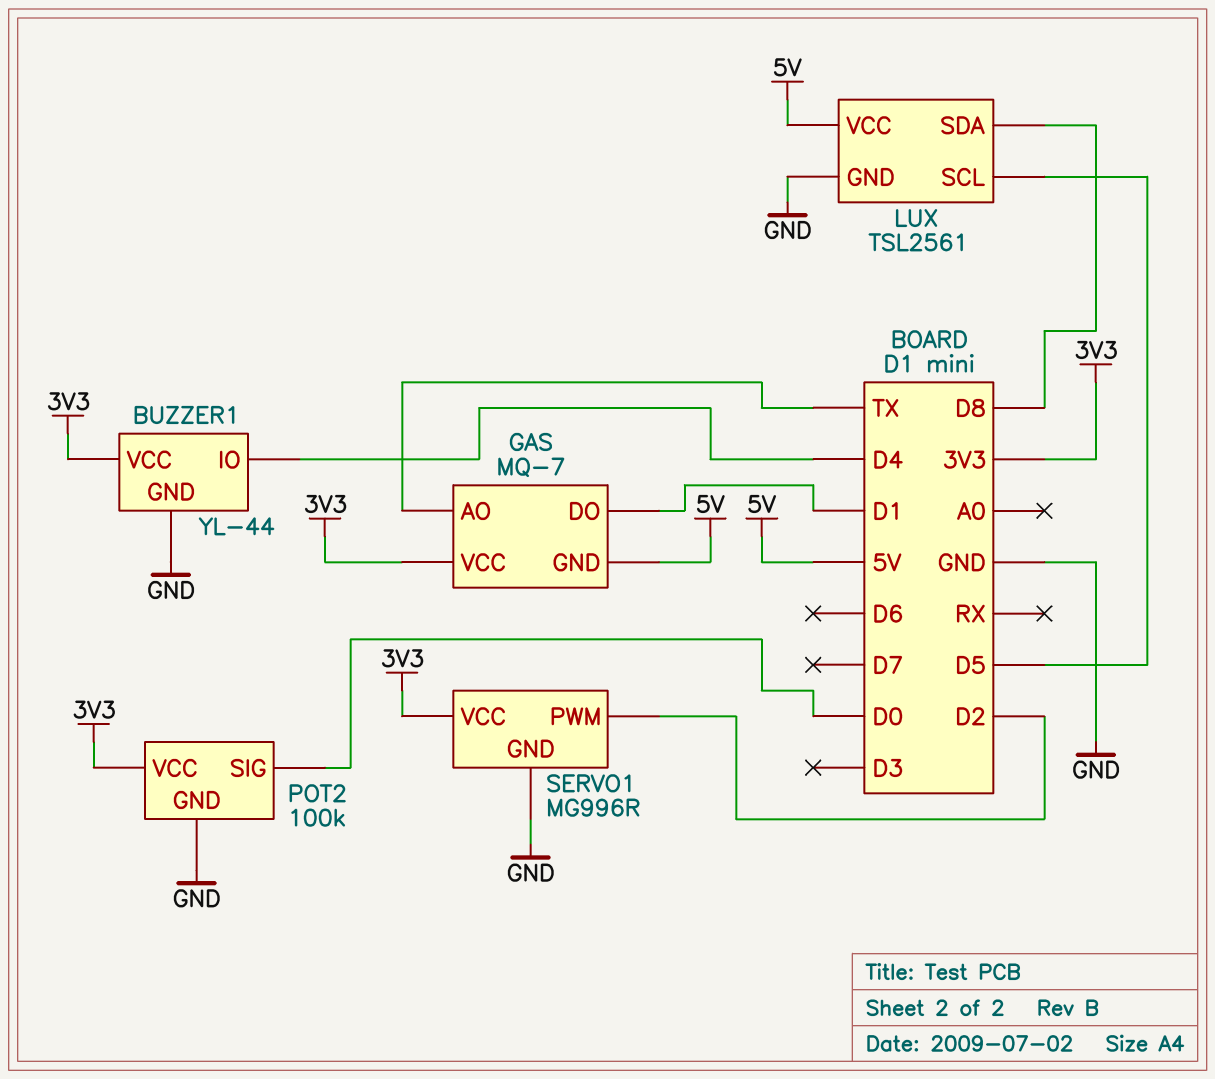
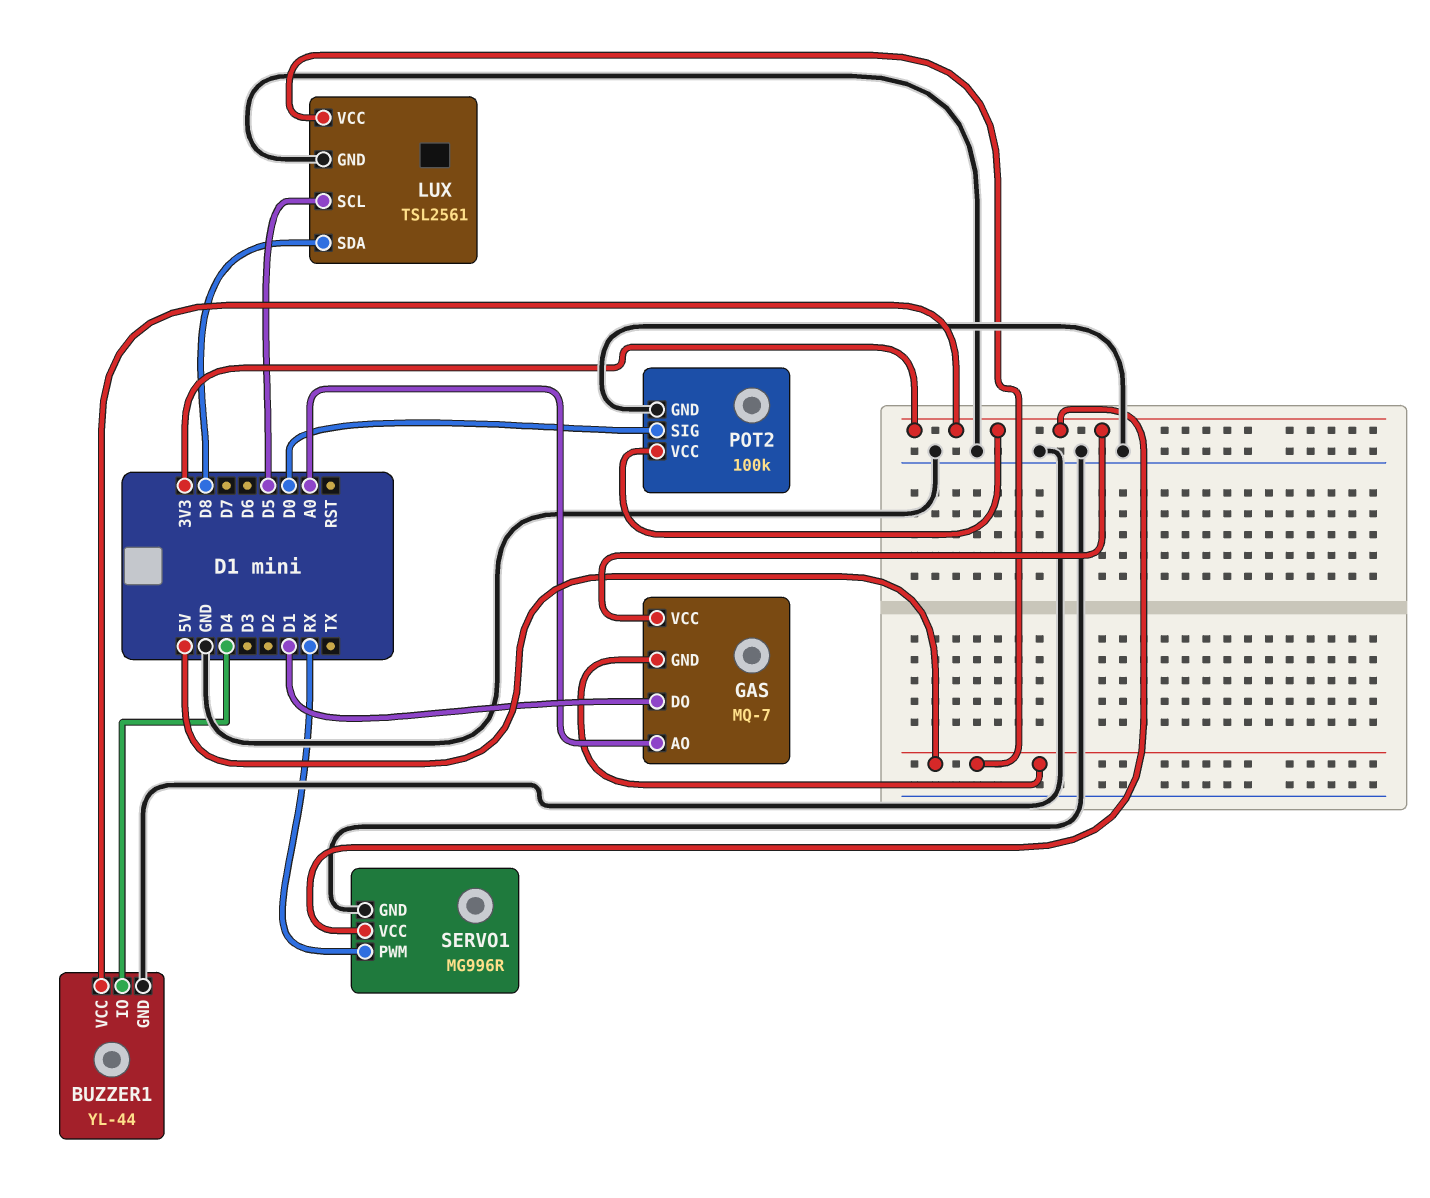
GAS pin AO: TX -> A0
SERVO1 pin PWM: D2 -> RX

